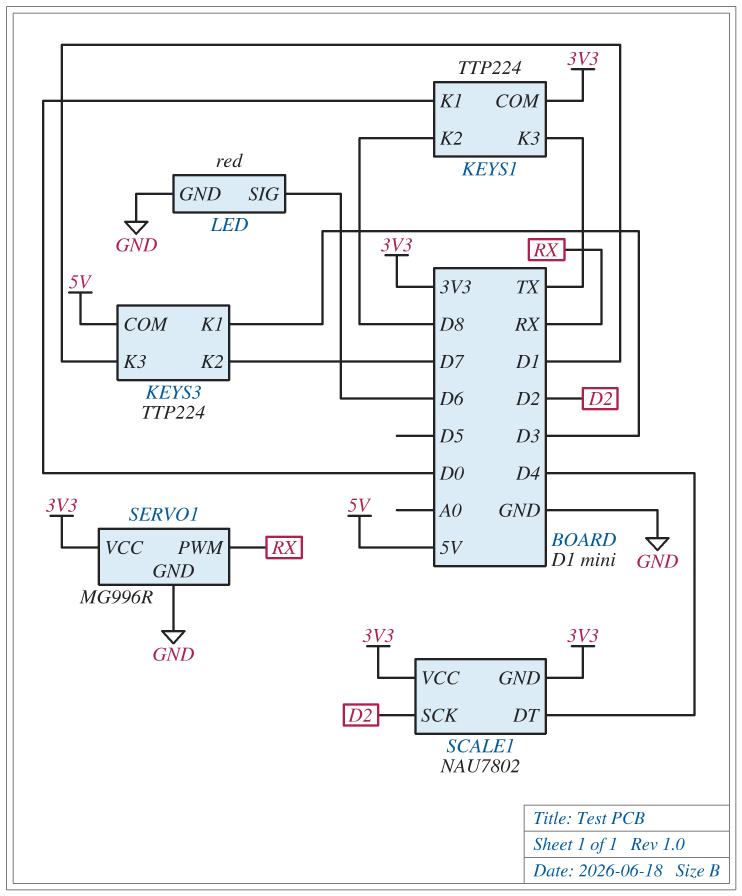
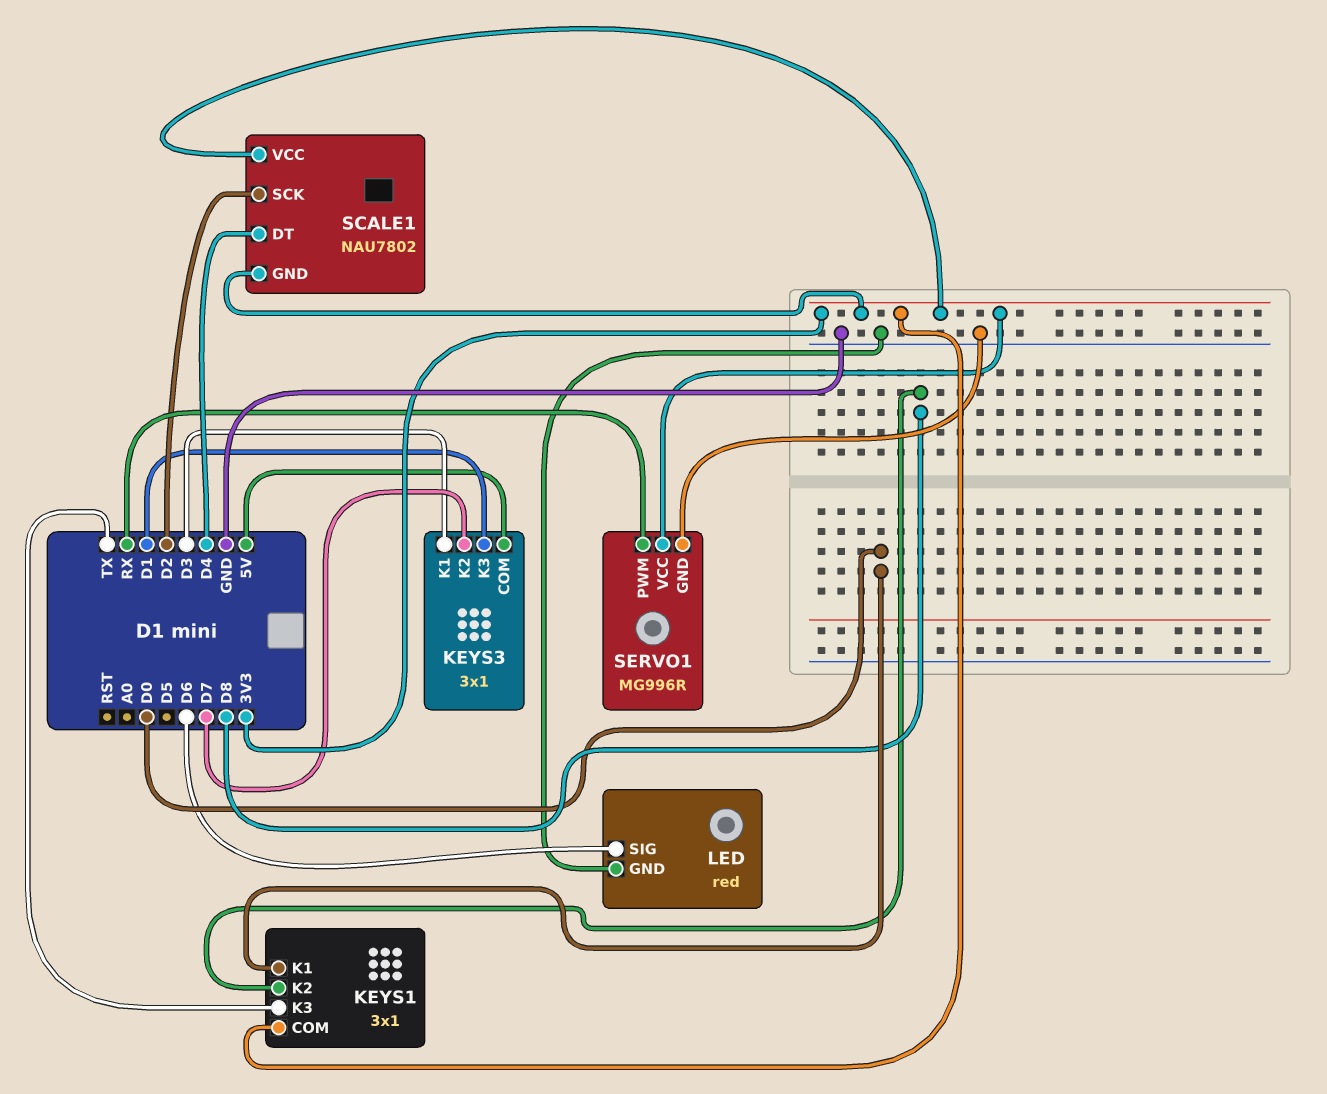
KEYS1: TTP224 -> 3x1
KEYS3: TTP224 -> 3x1

